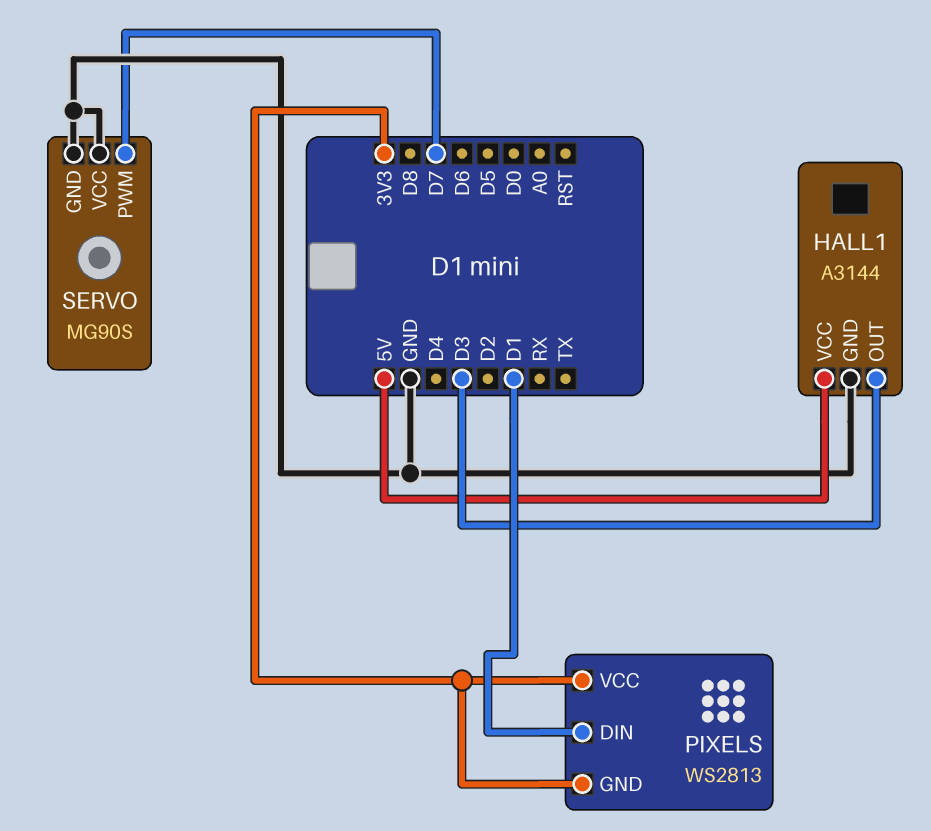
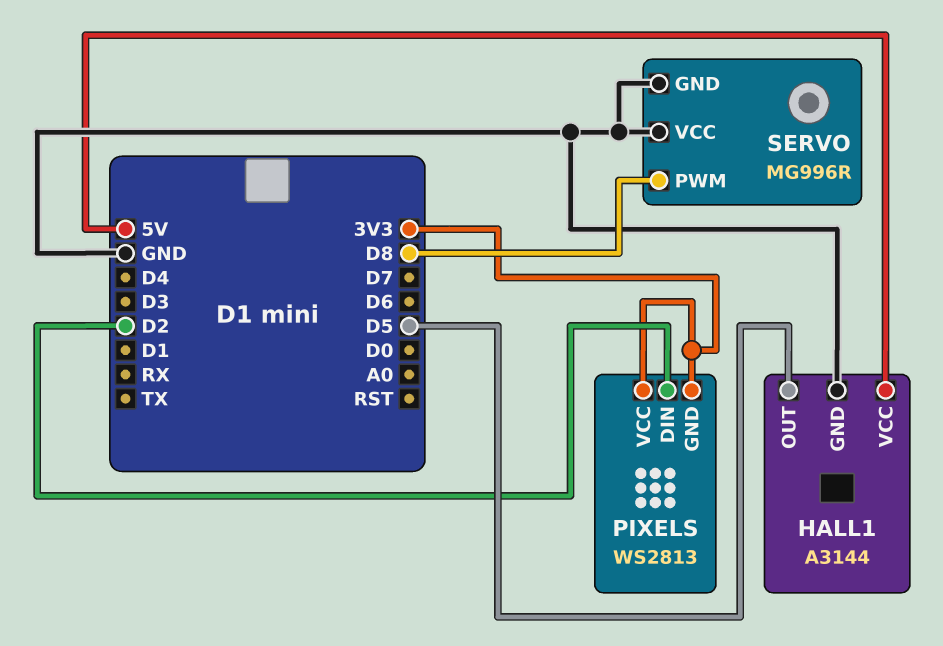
HALL1 pin OUT: D3 -> D5
PIXELS pin DIN: D1 -> D2
SERVO: MG90S -> MG996R
SERVO pin PWM: D7 -> D8

